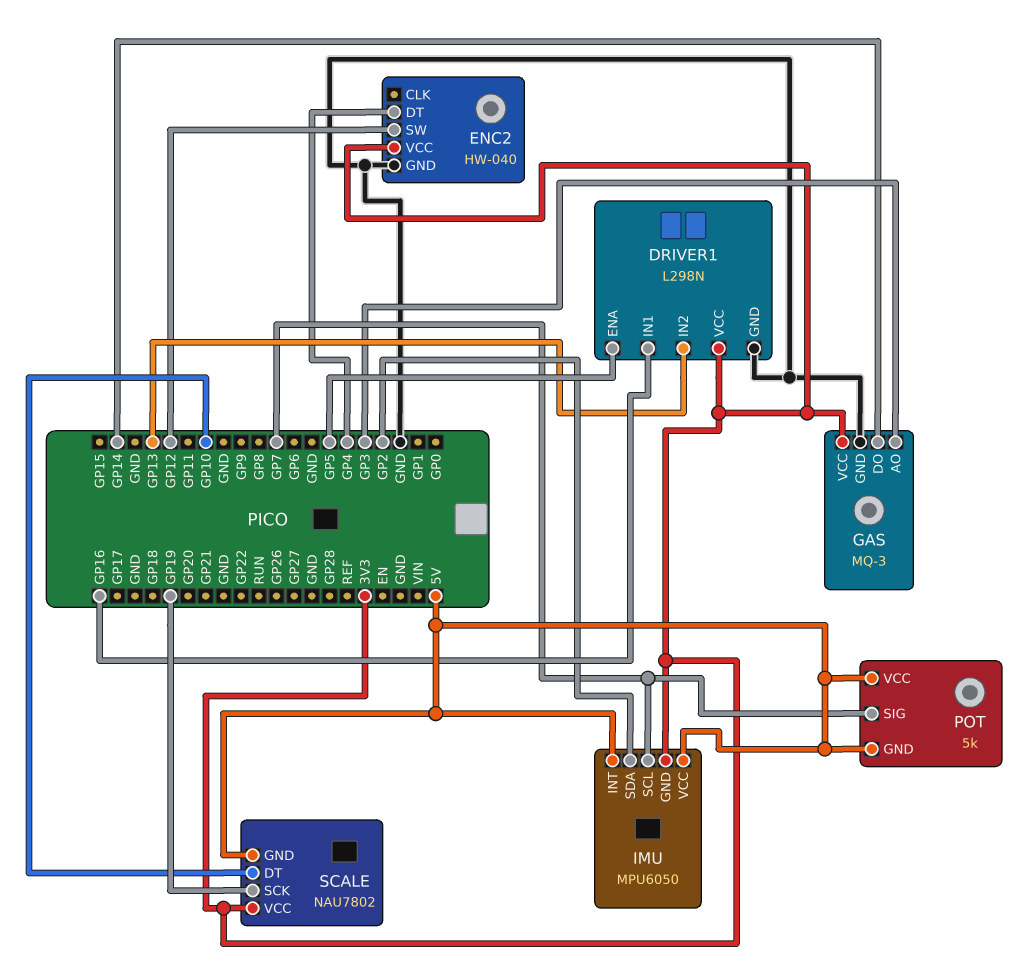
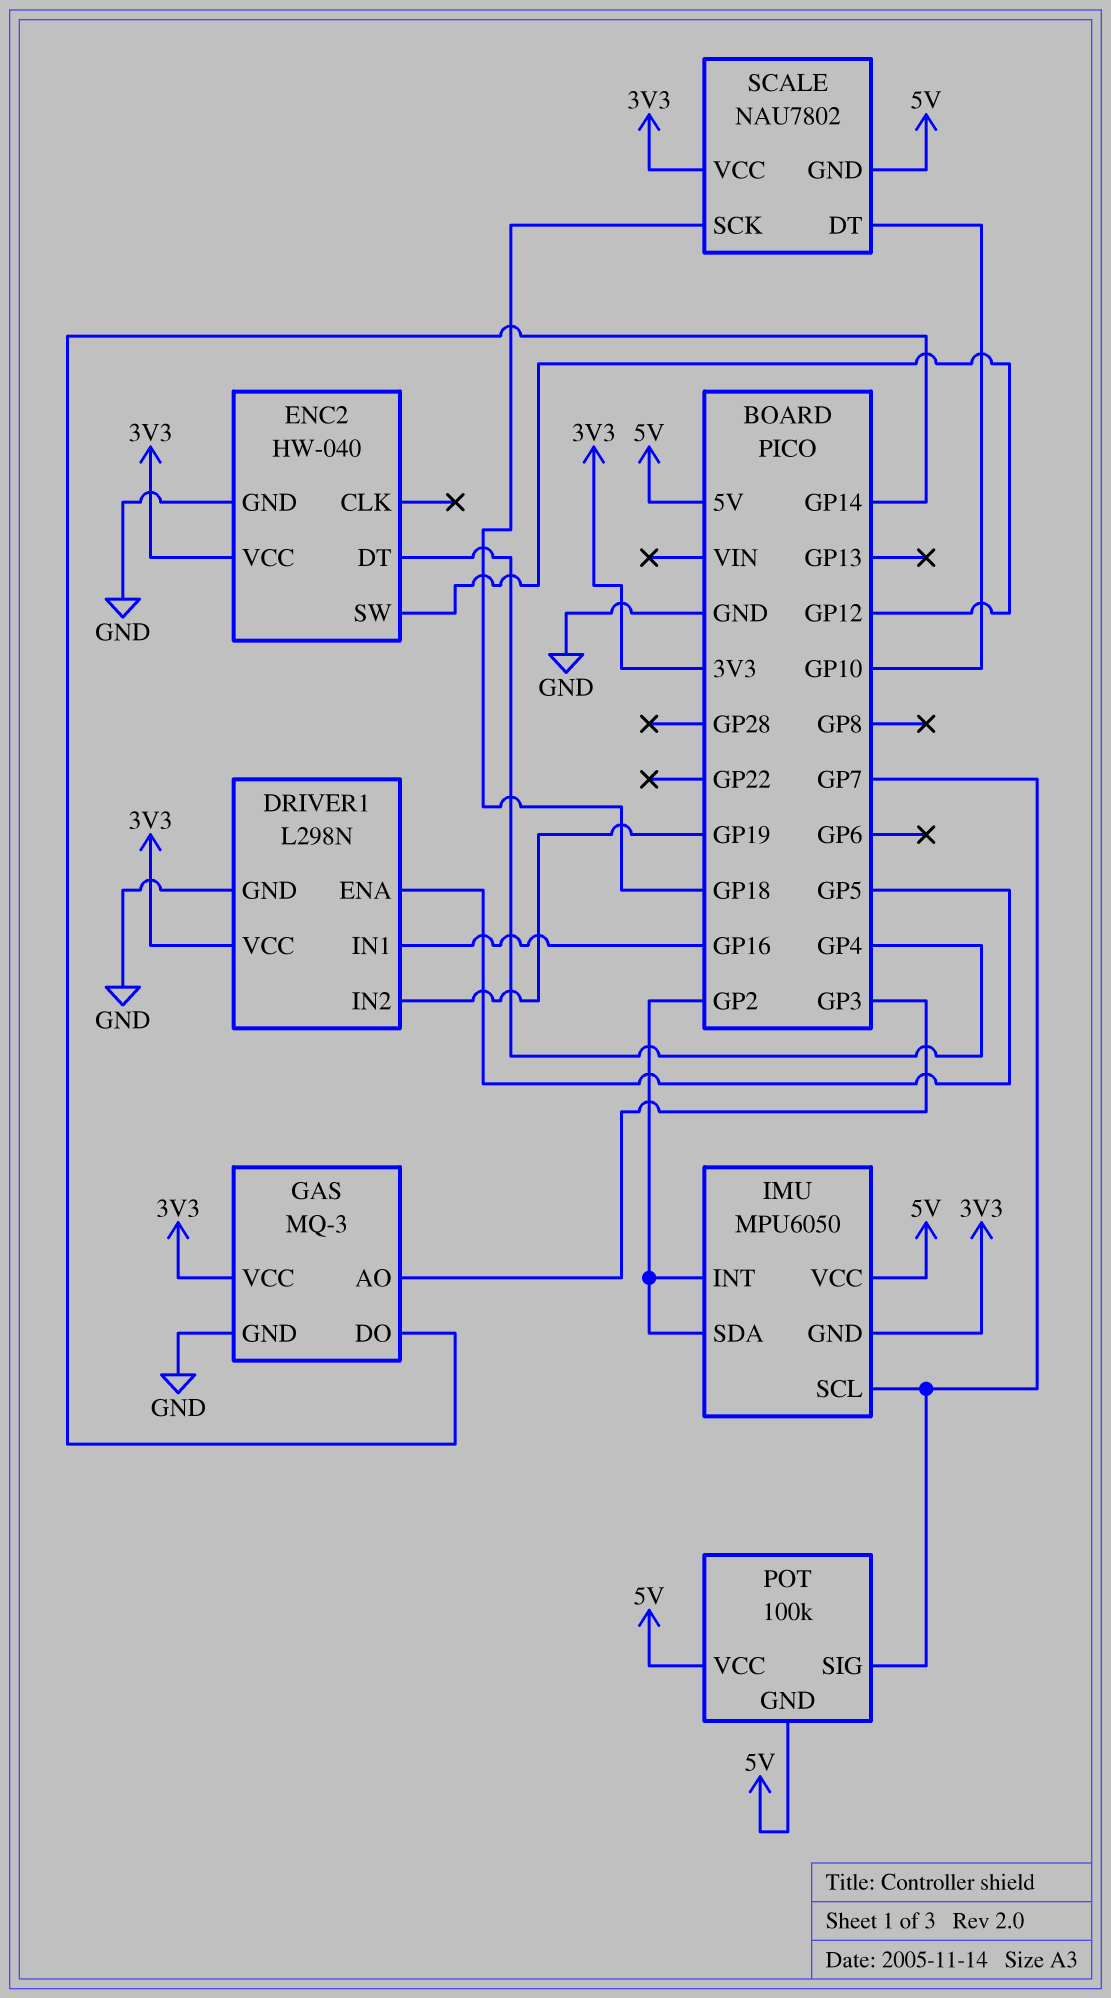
DRIVER1 pin IN2: GP13 -> GP19
IMU pin INT: 5V -> GP2
POT: 5k -> 100k
SCALE pin SCK: GP19 -> GP18

